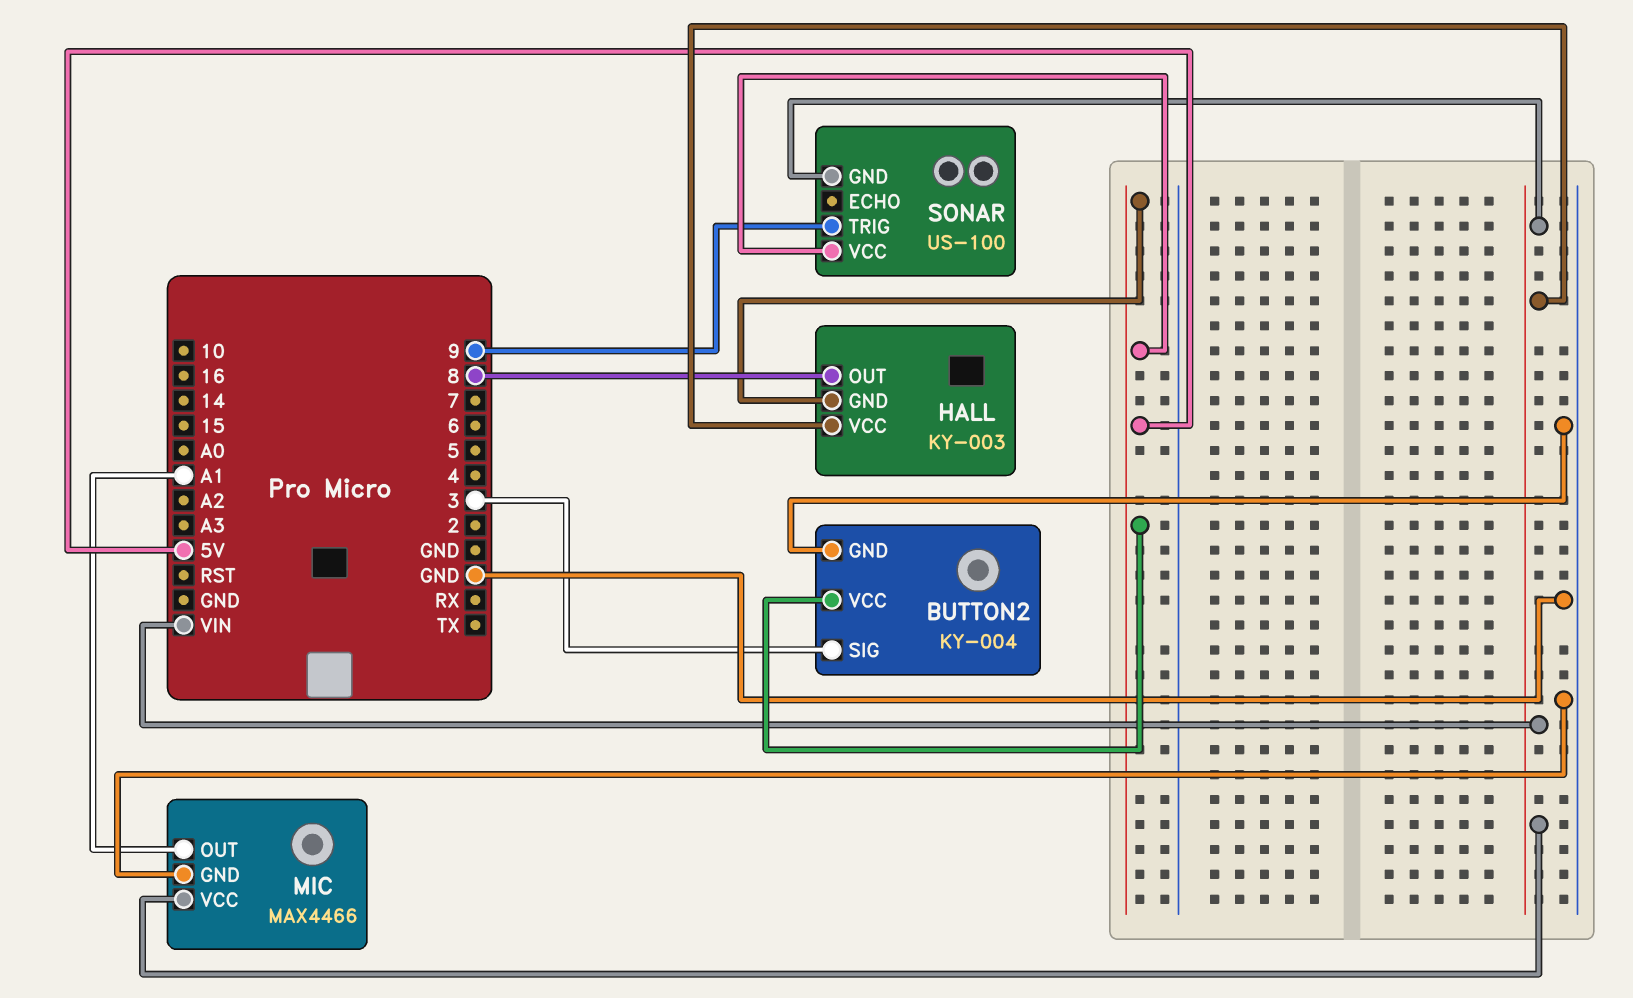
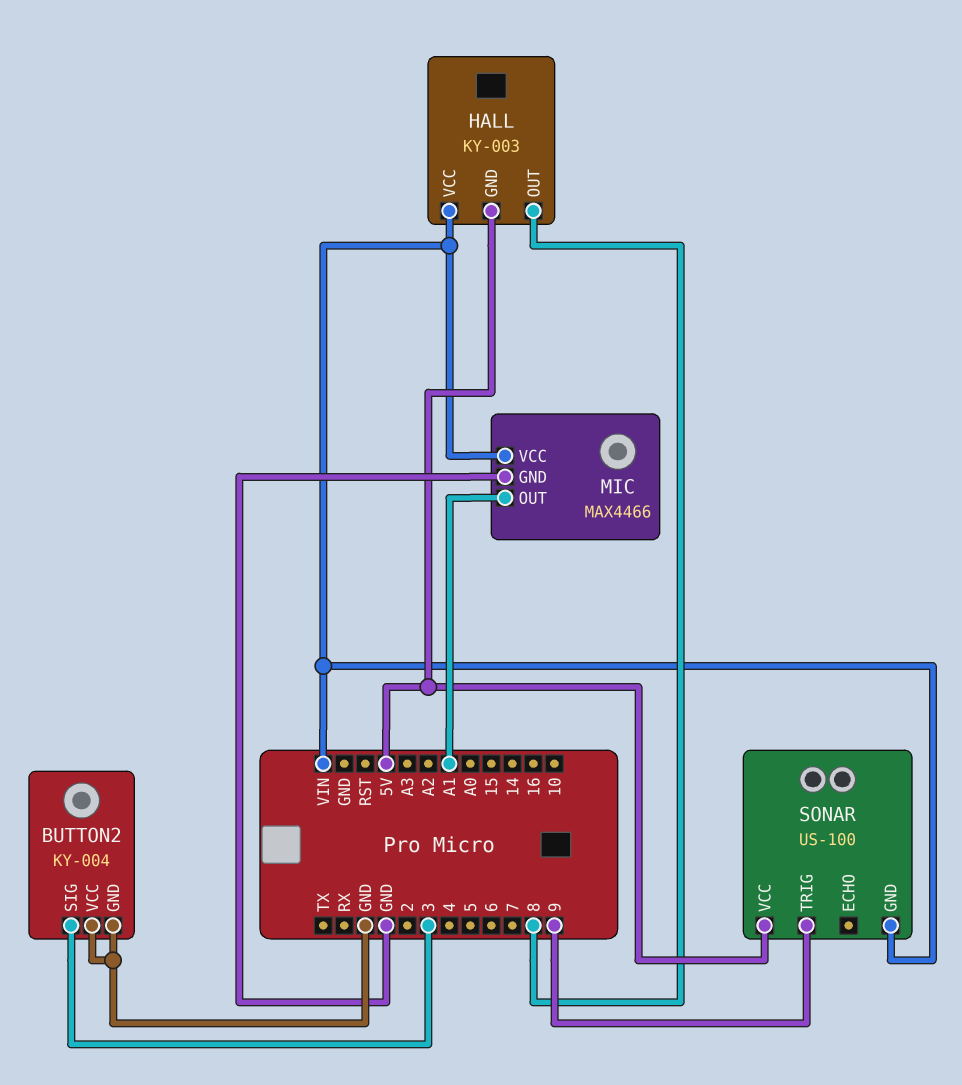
BUTTON2 pin VCC: 5V -> GND

